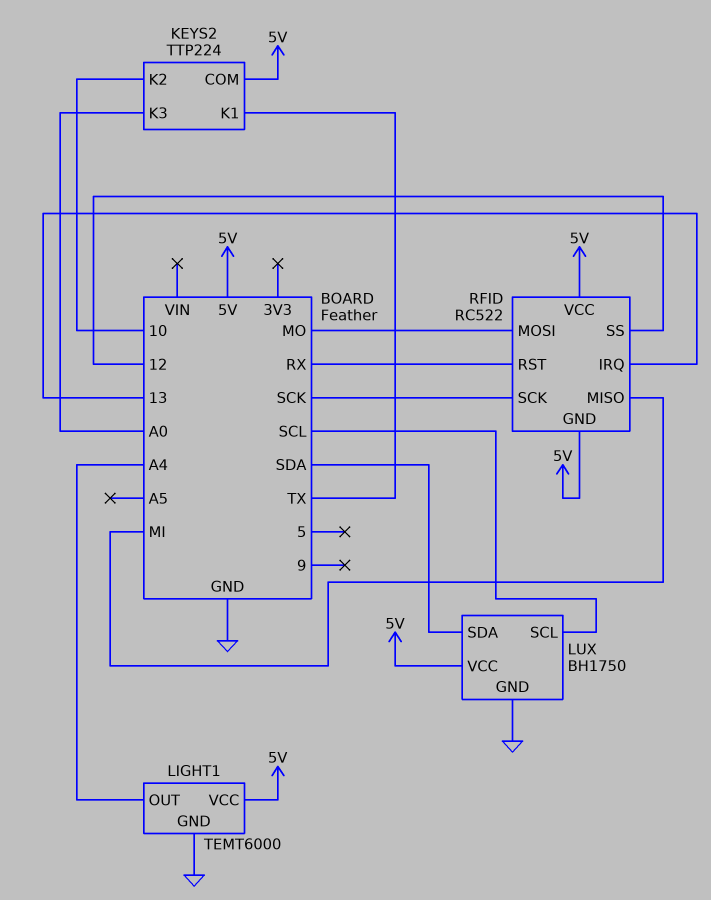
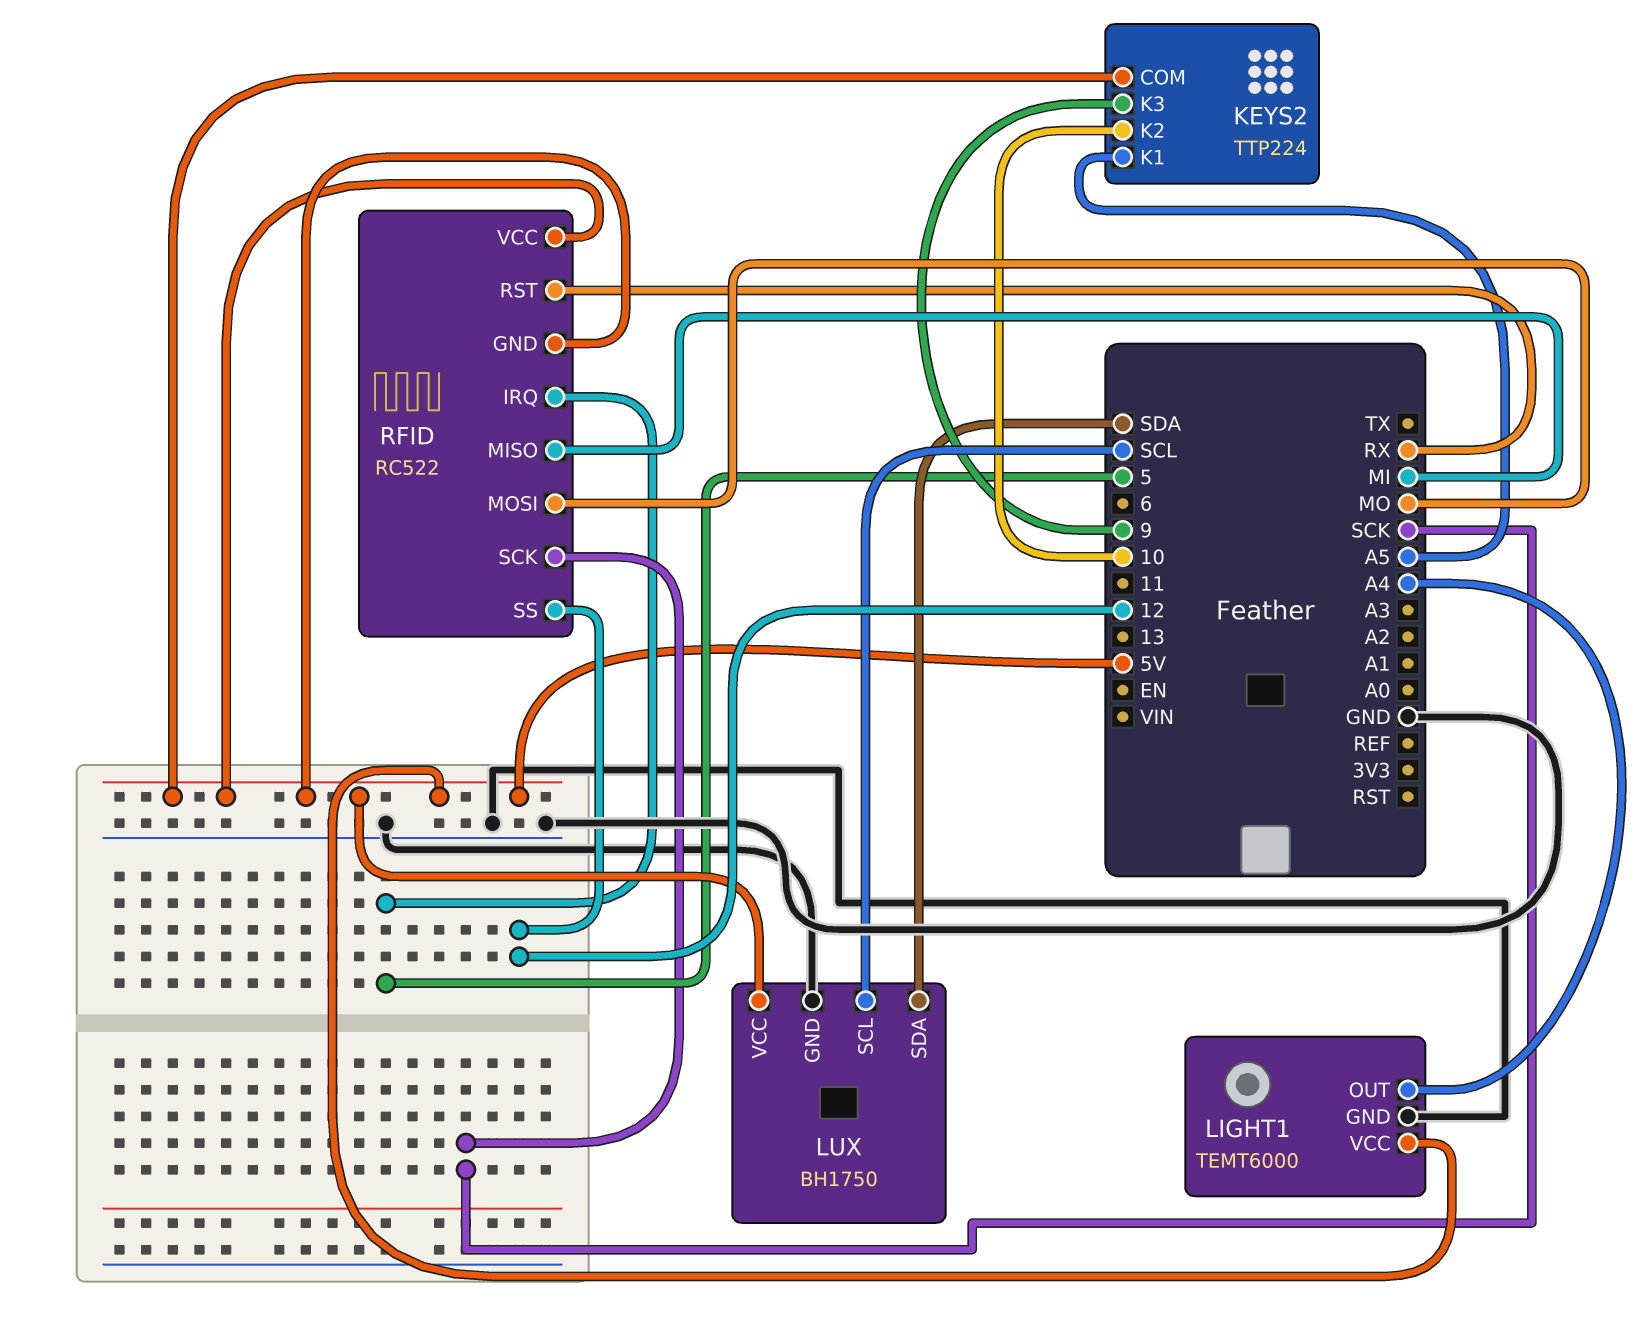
KEYS2 pin K1: TX -> A5
KEYS2 pin K3: A0 -> 9
RFID pin IRQ: 13 -> 5

